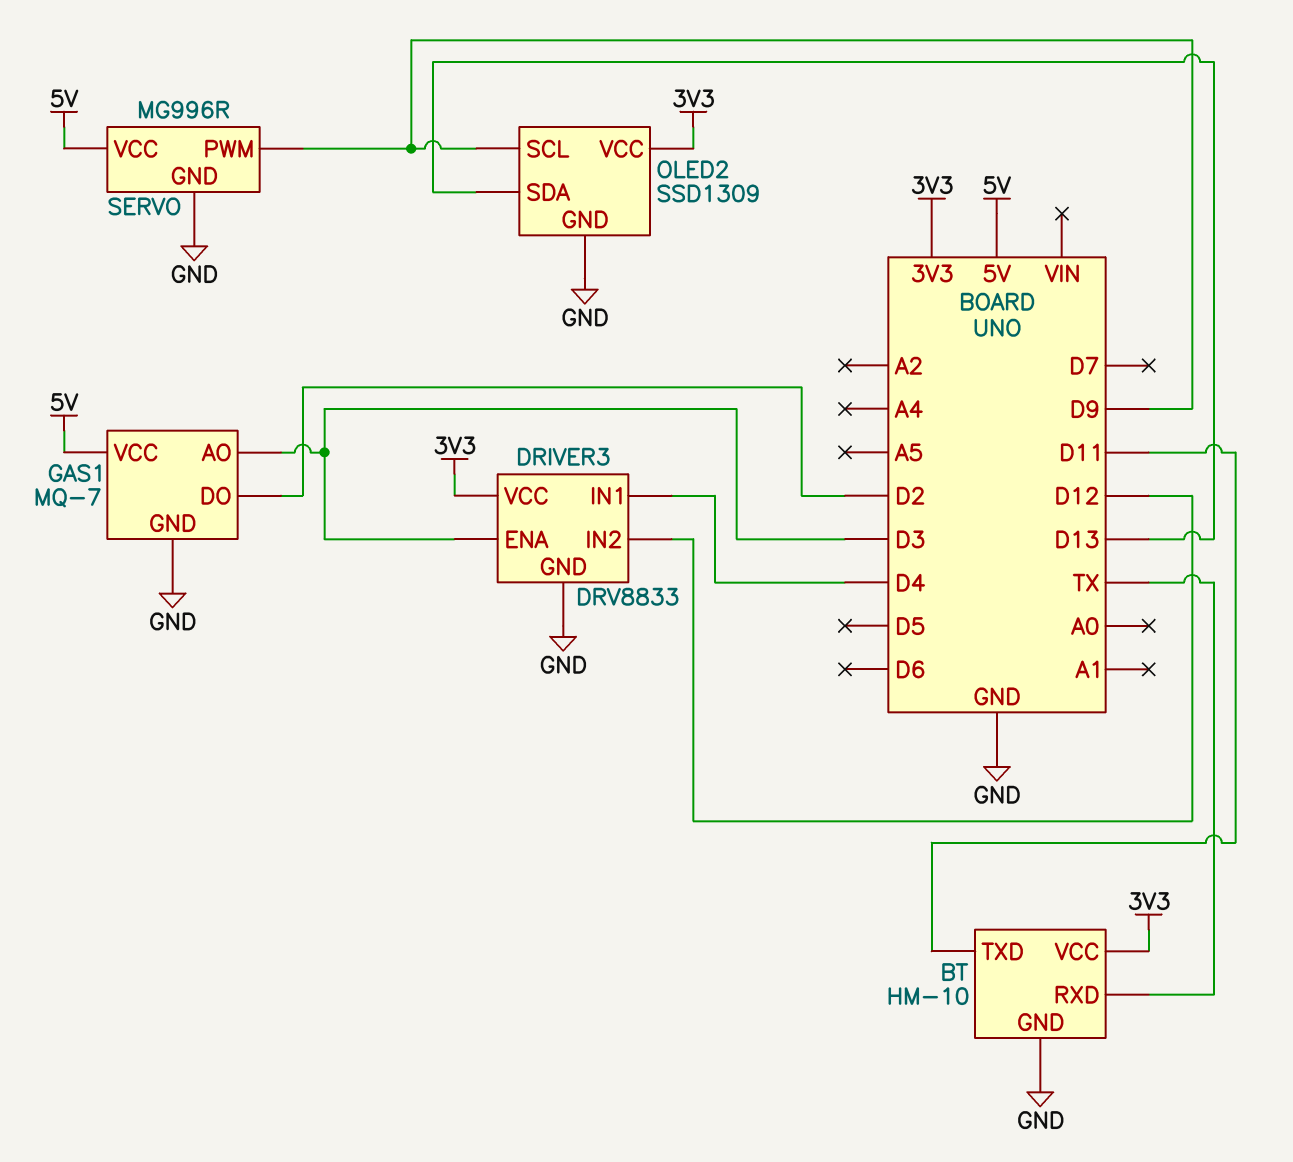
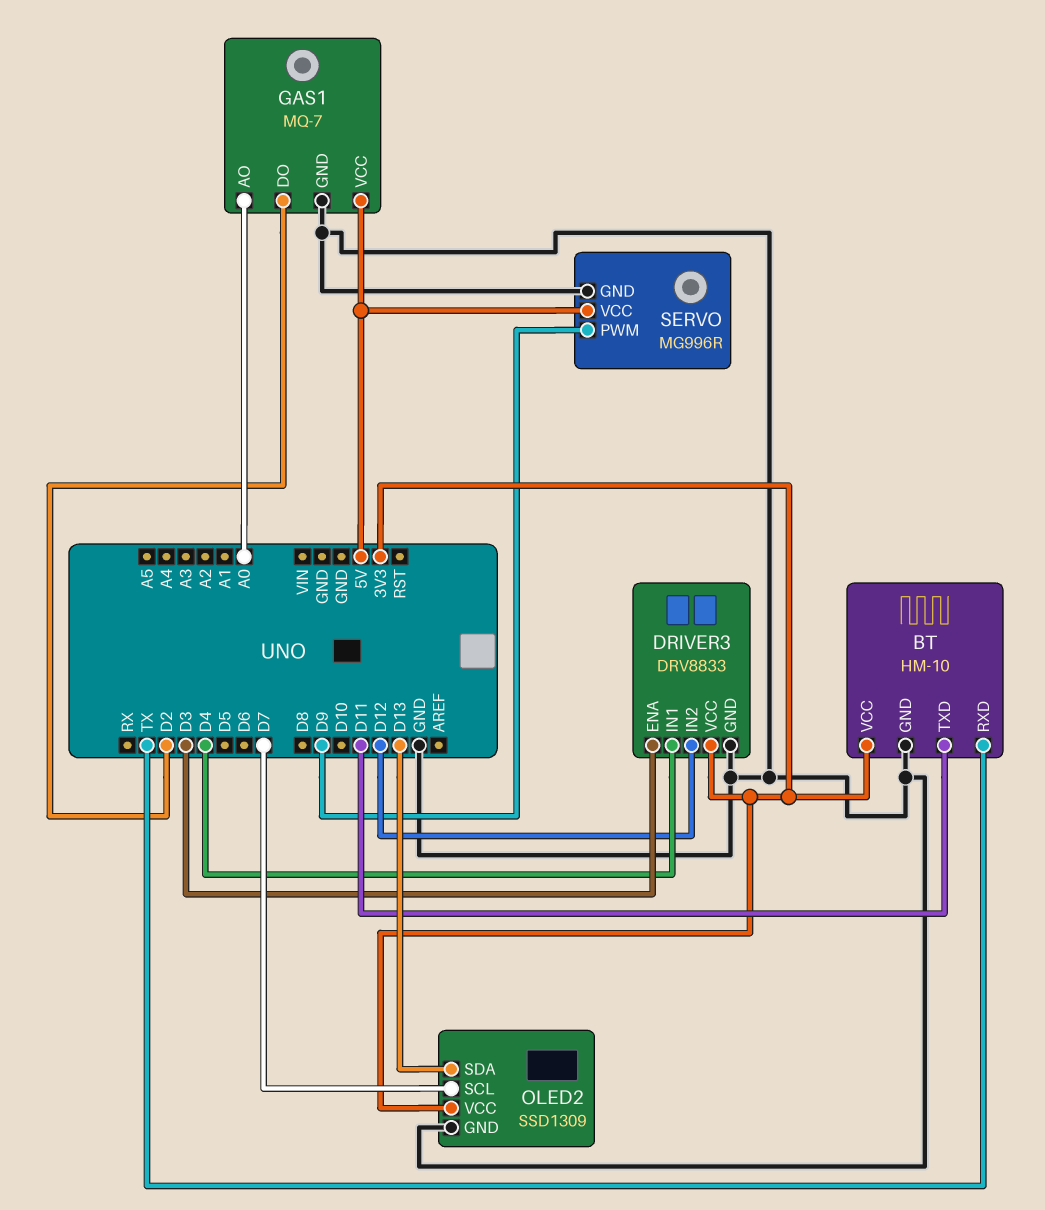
GAS1 pin AO: D3 -> A0
OLED2 pin SCL: D9 -> D7

